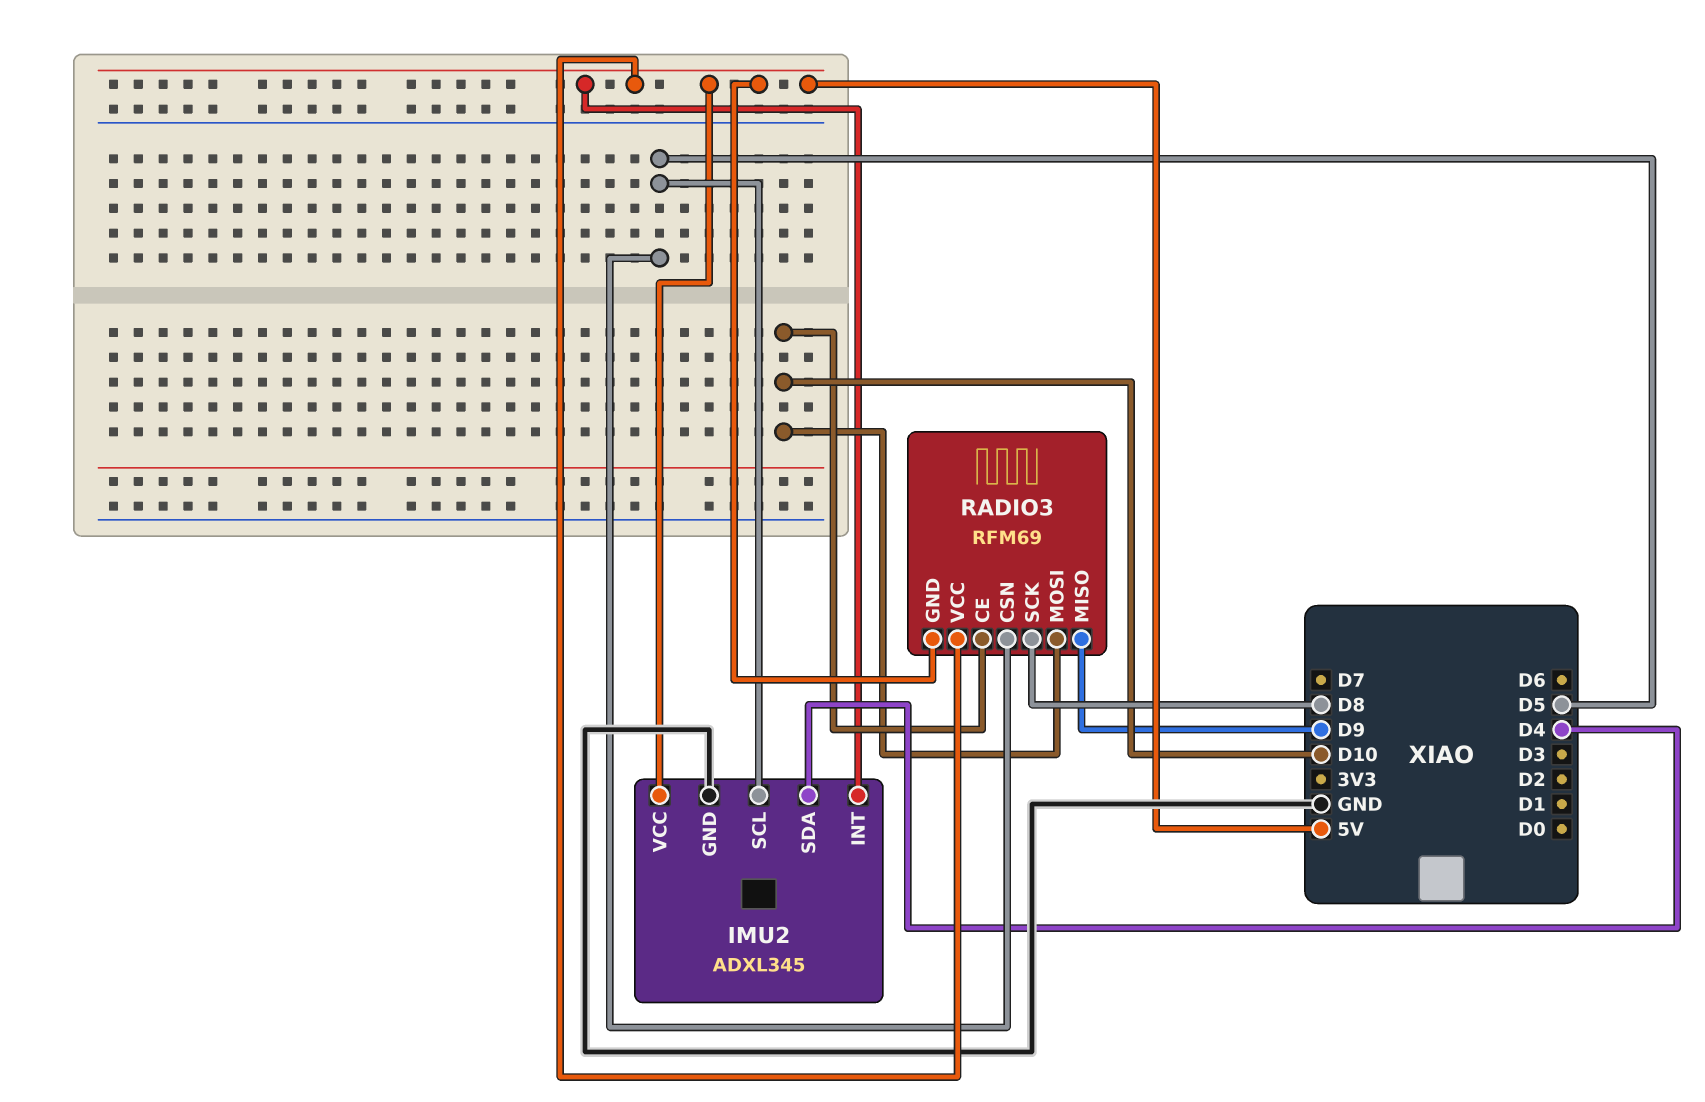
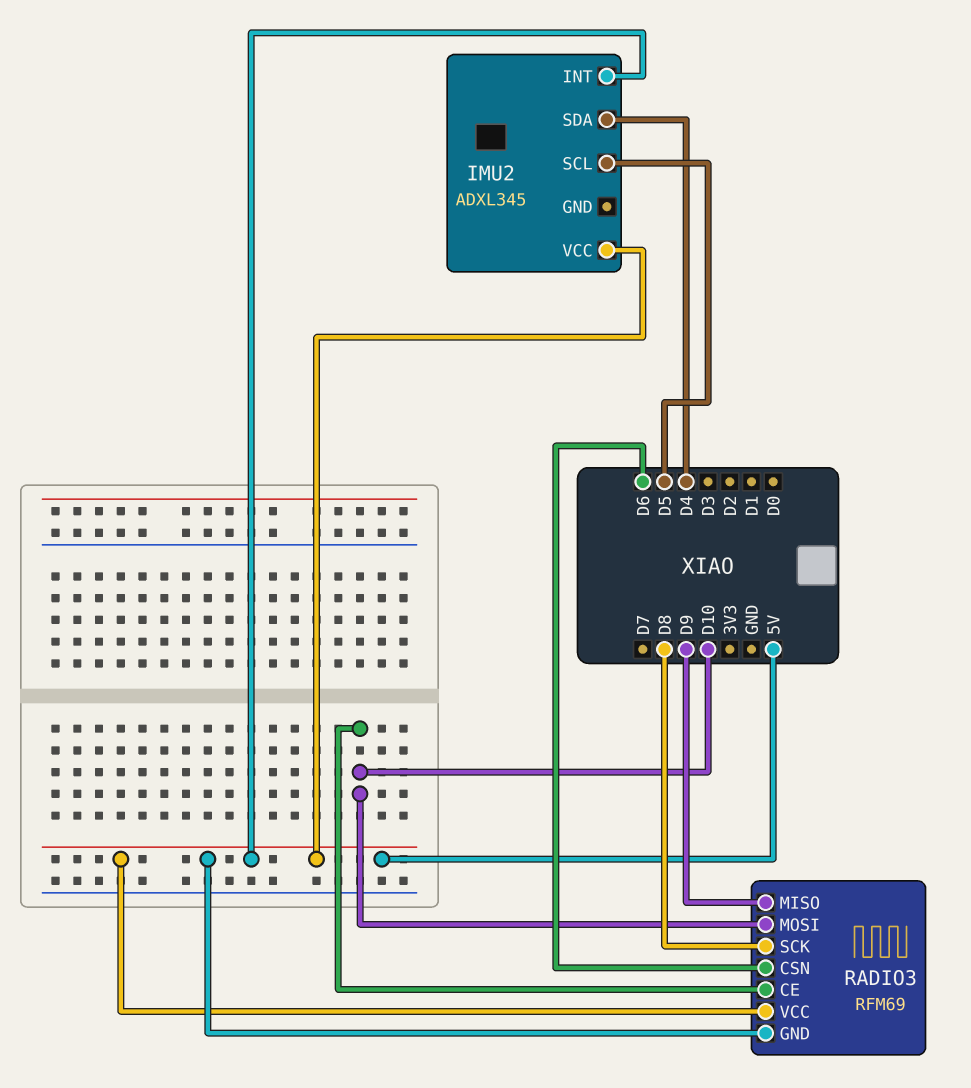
IMU2 pin GND: GND -> none
RADIO3 pin CSN: D5 -> D6

